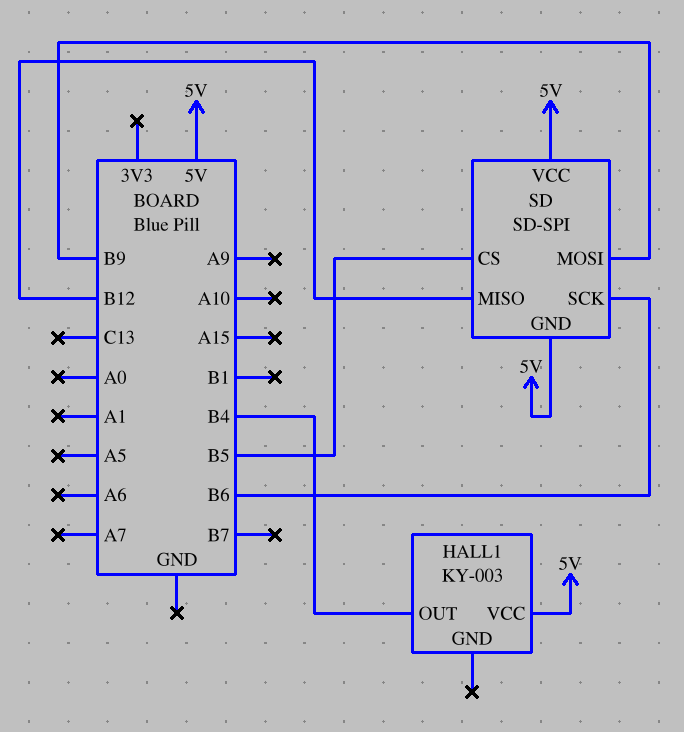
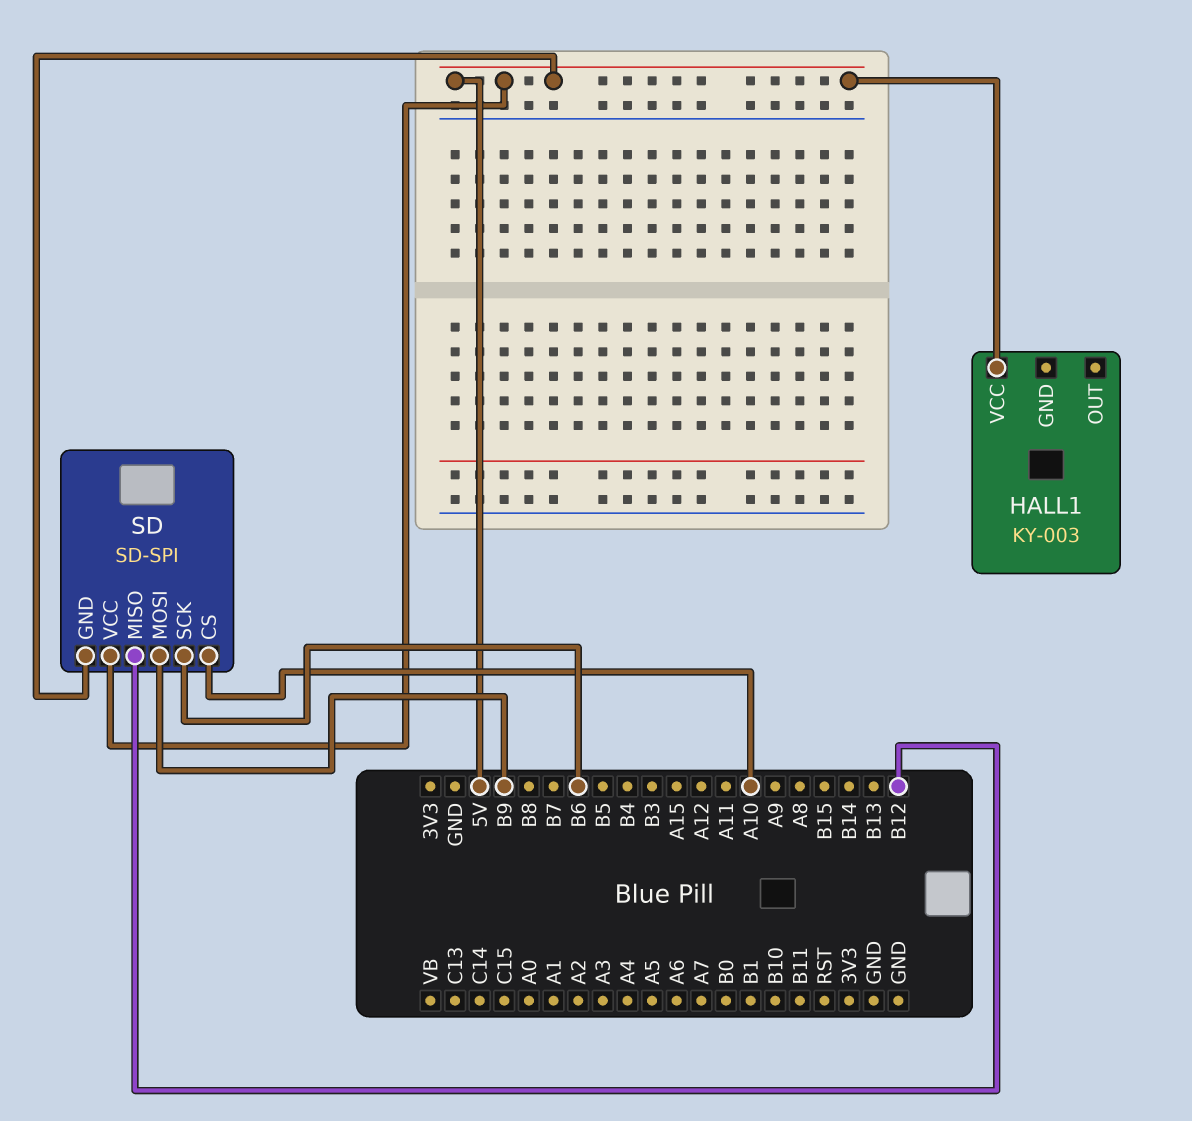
HALL1 pin OUT: B4 -> none
SD pin CS: B5 -> A10

